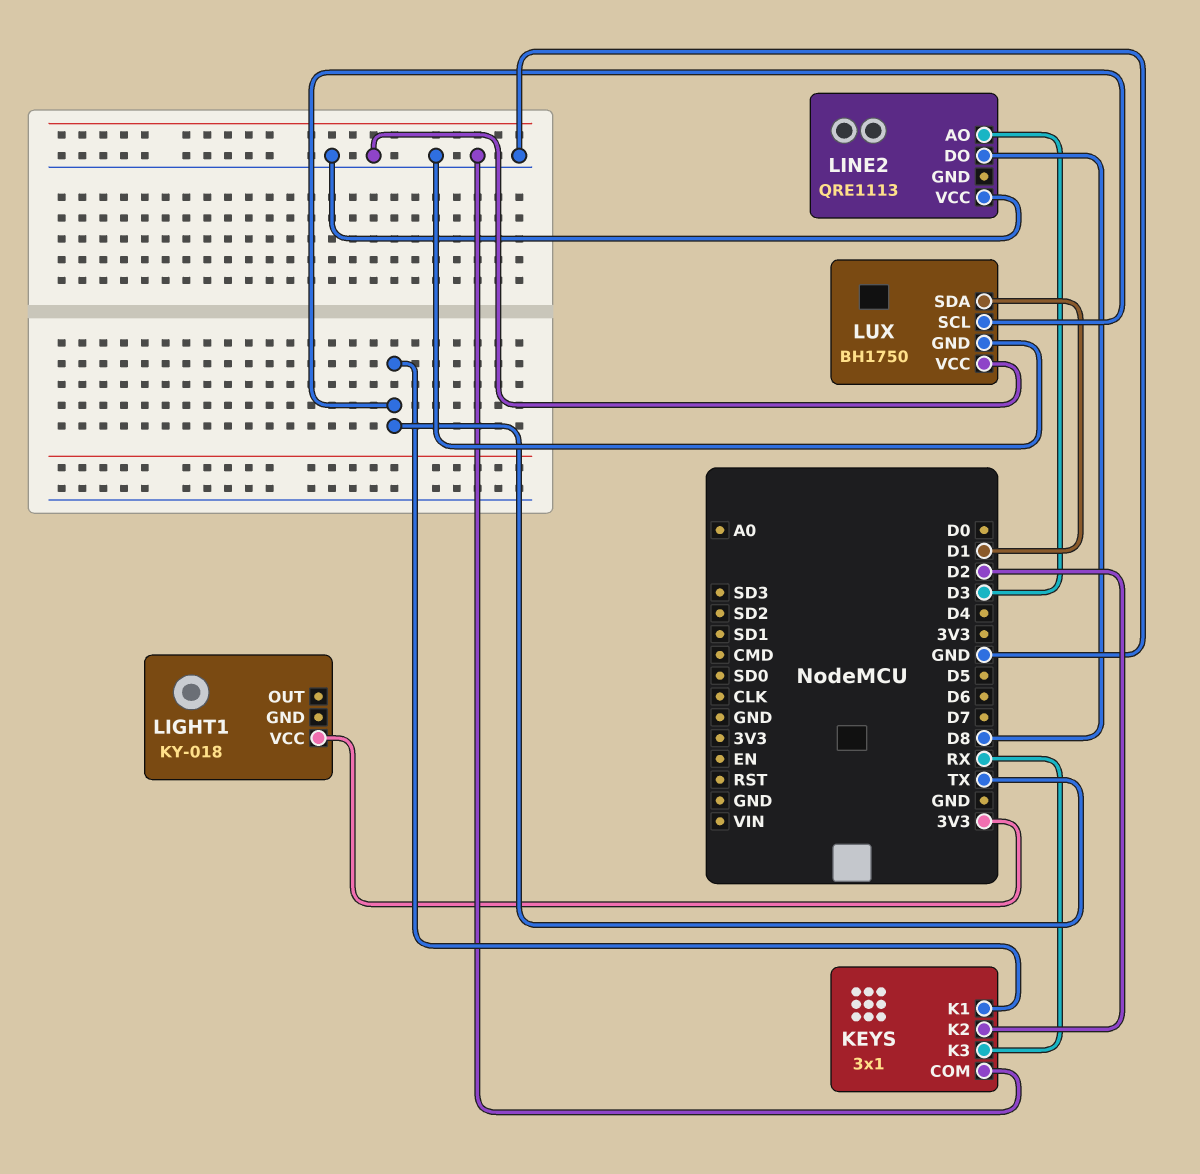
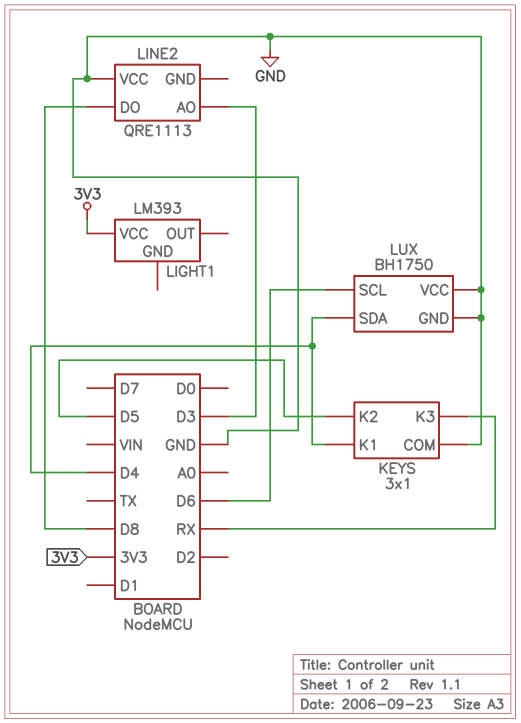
KEYS pin K1: TX -> D4
KEYS pin K2: D2 -> D5
LIGHT1: KY-018 -> LM393
LUX pin SCL: TX -> D6
LUX pin SDA: D1 -> D4

